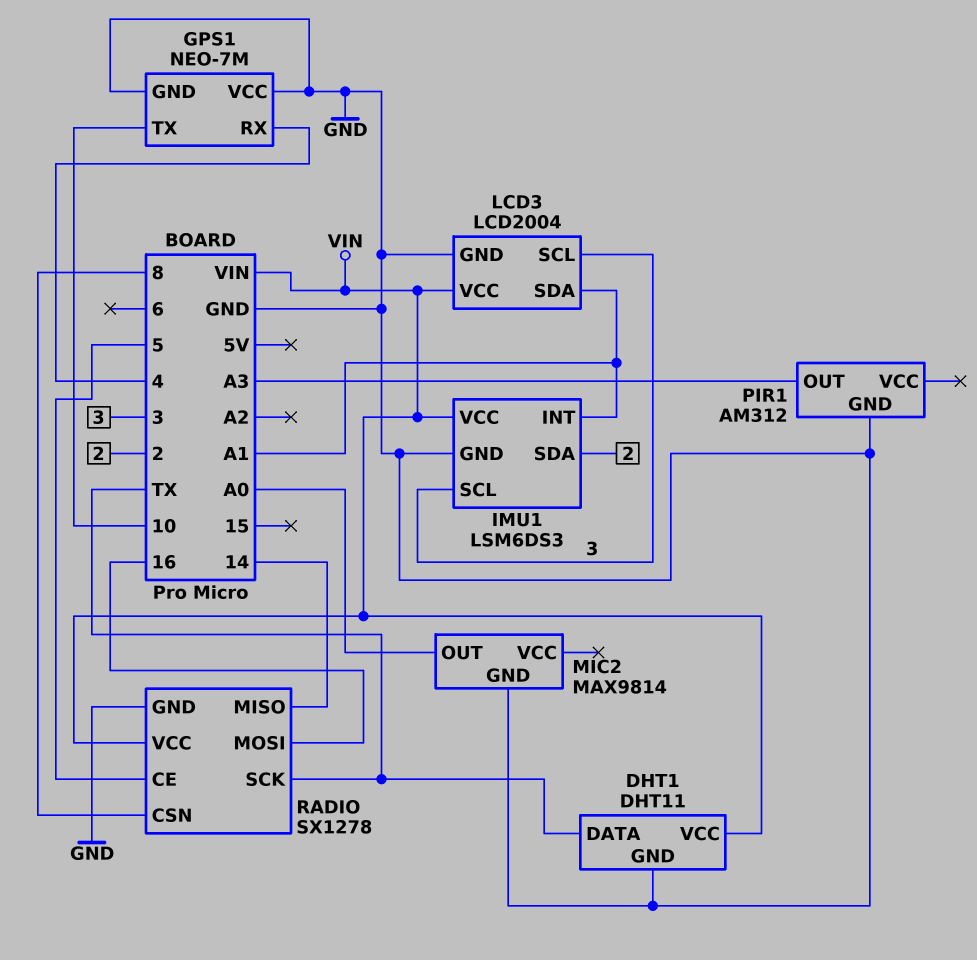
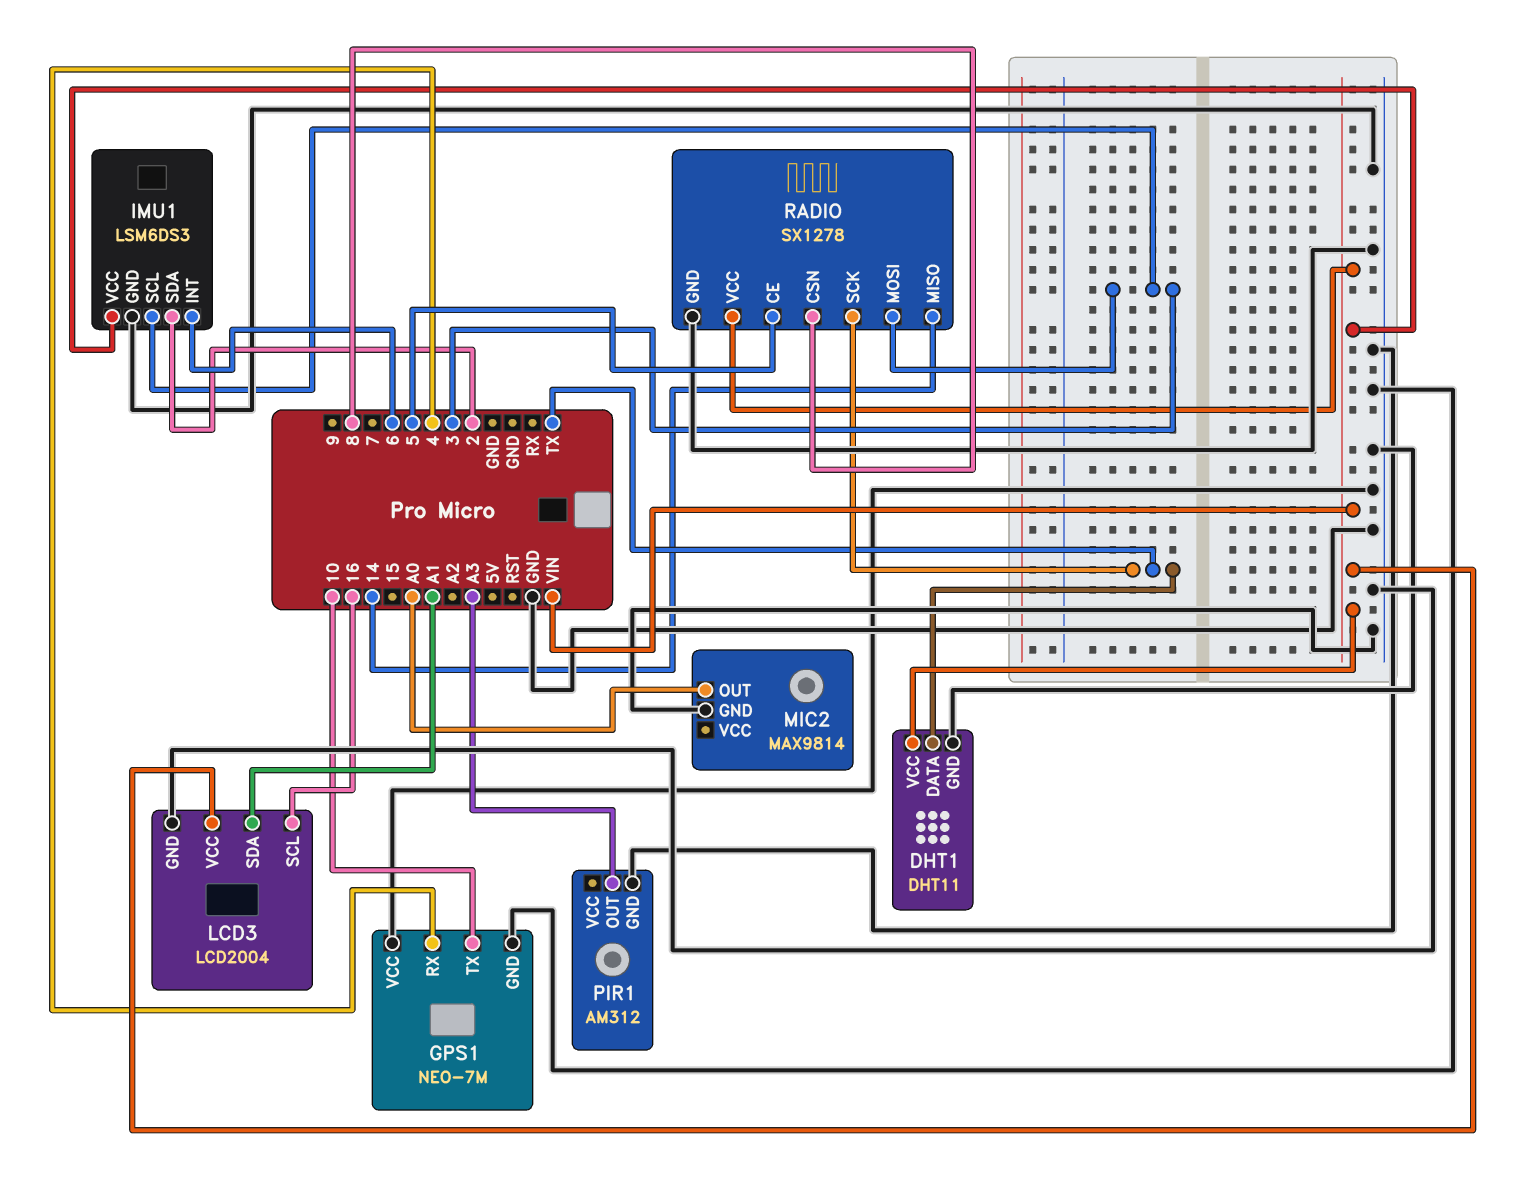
IMU1 pin INT: A1 -> 6
LCD3 pin SCL: 3 -> 16
RADIO pin MOSI: 16 -> 3

